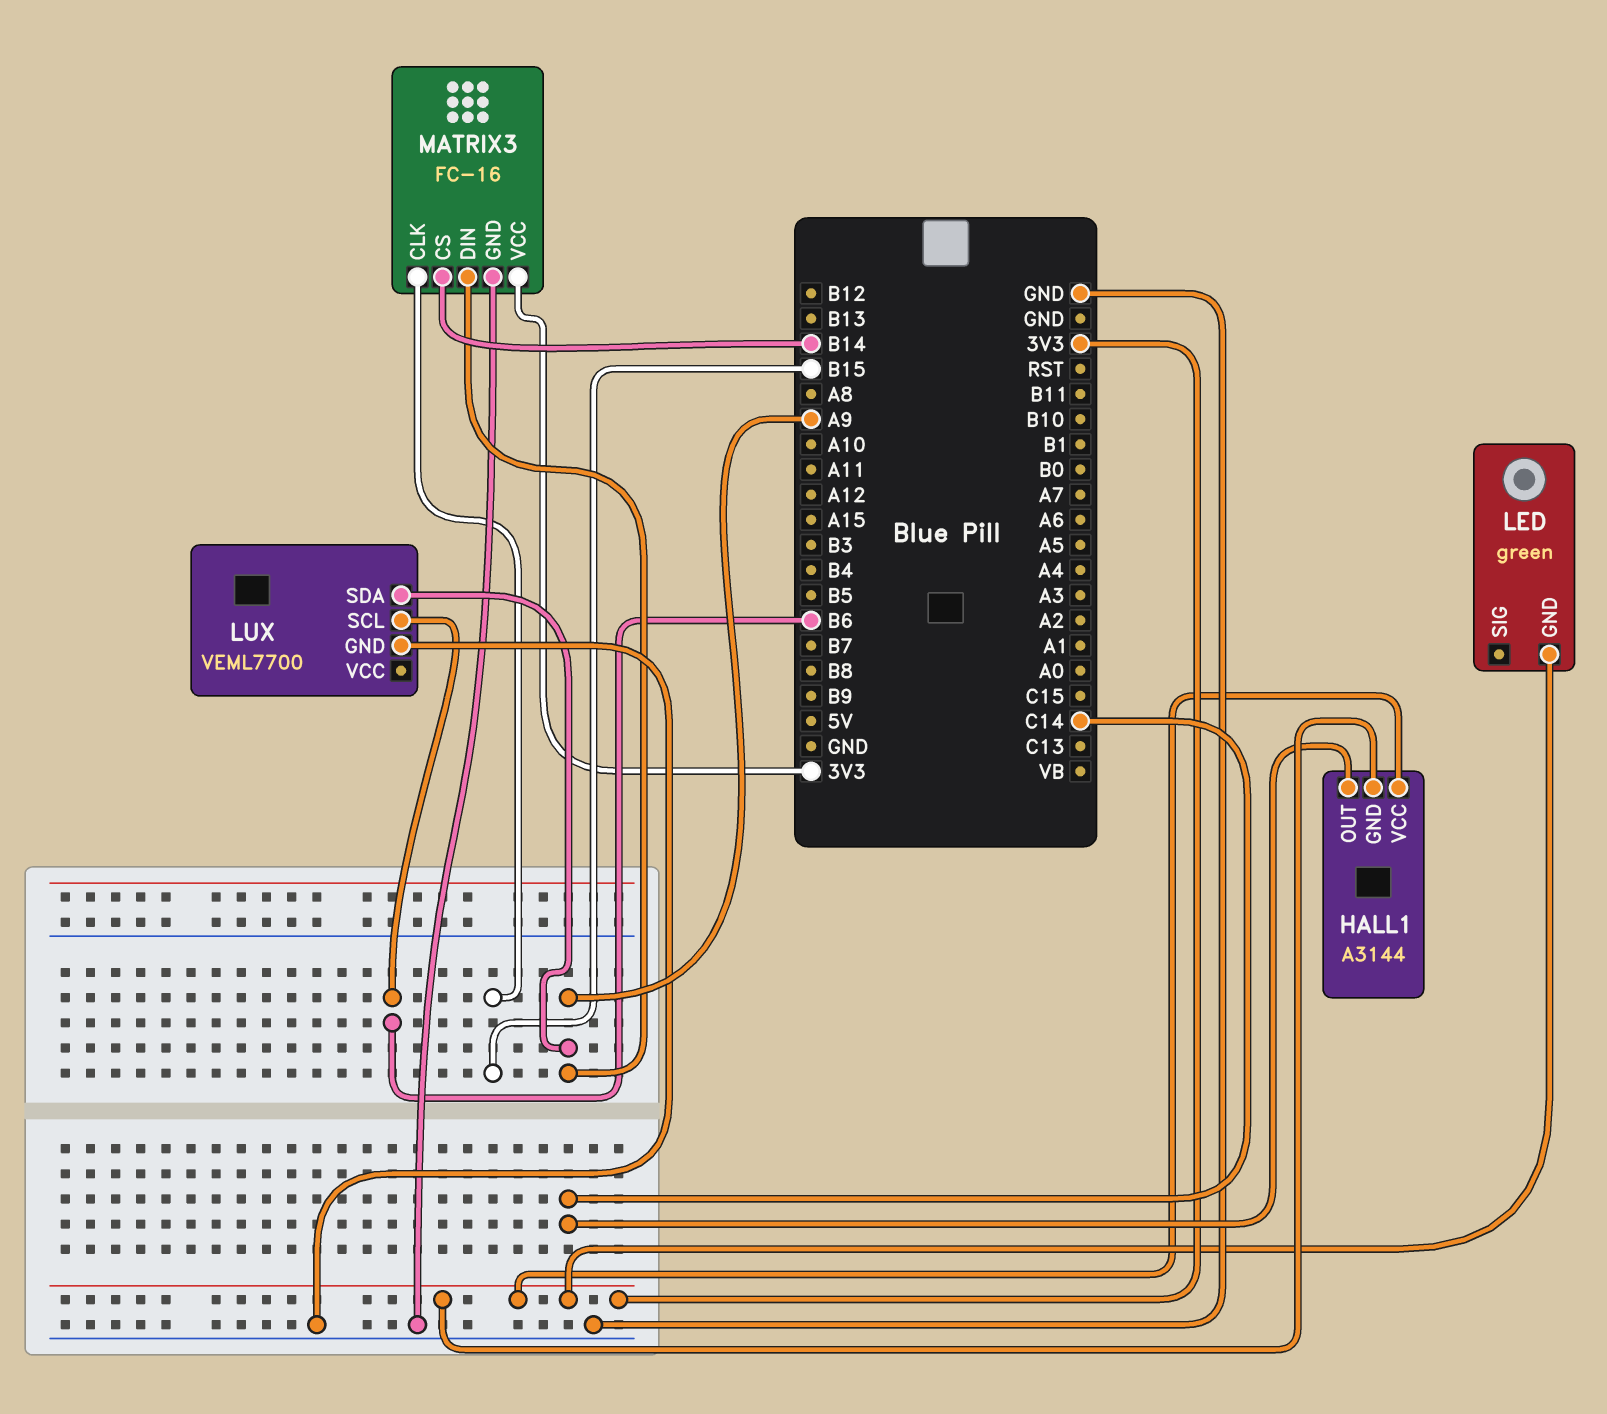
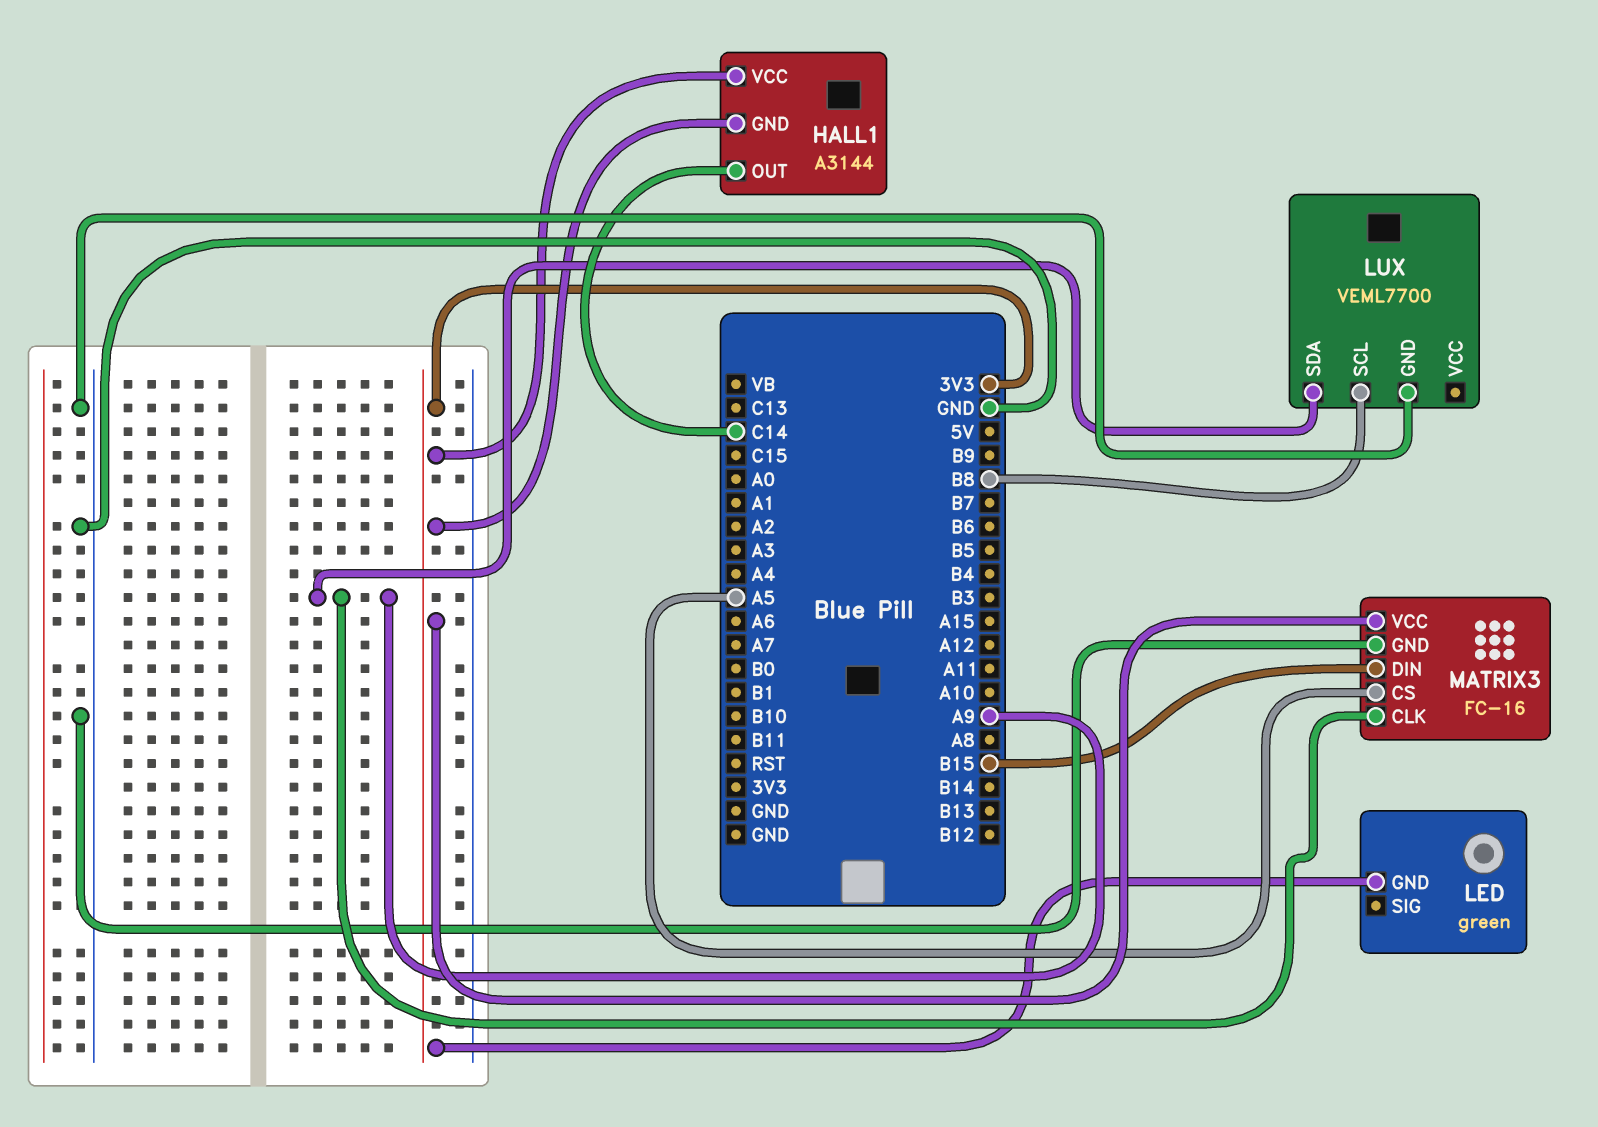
LUX pin SCL: B6 -> B8
MATRIX3 pin CLK: B15 -> A9
MATRIX3 pin CS: B14 -> A5
MATRIX3 pin DIN: A9 -> B15

